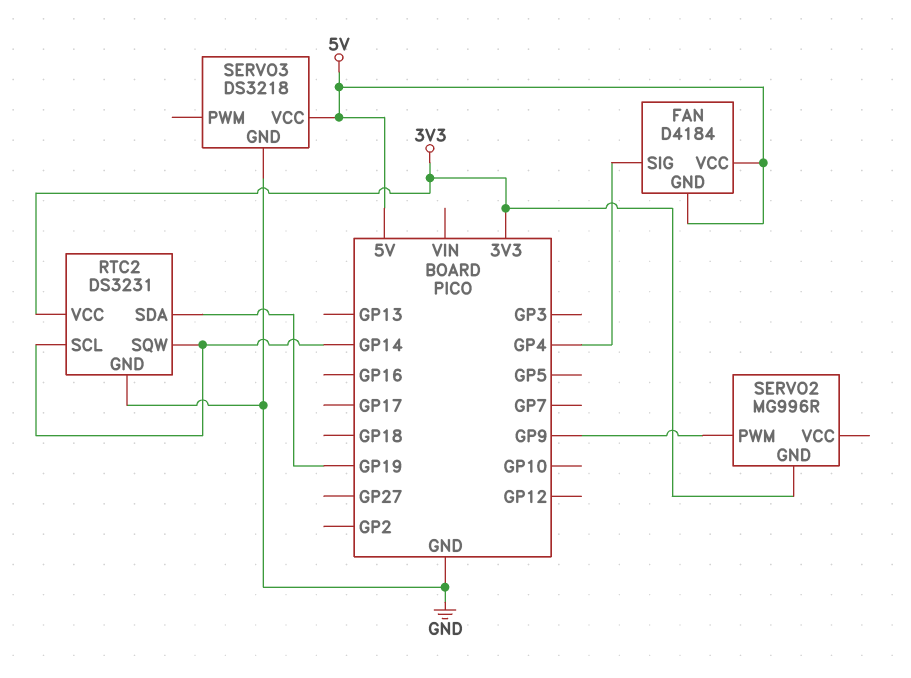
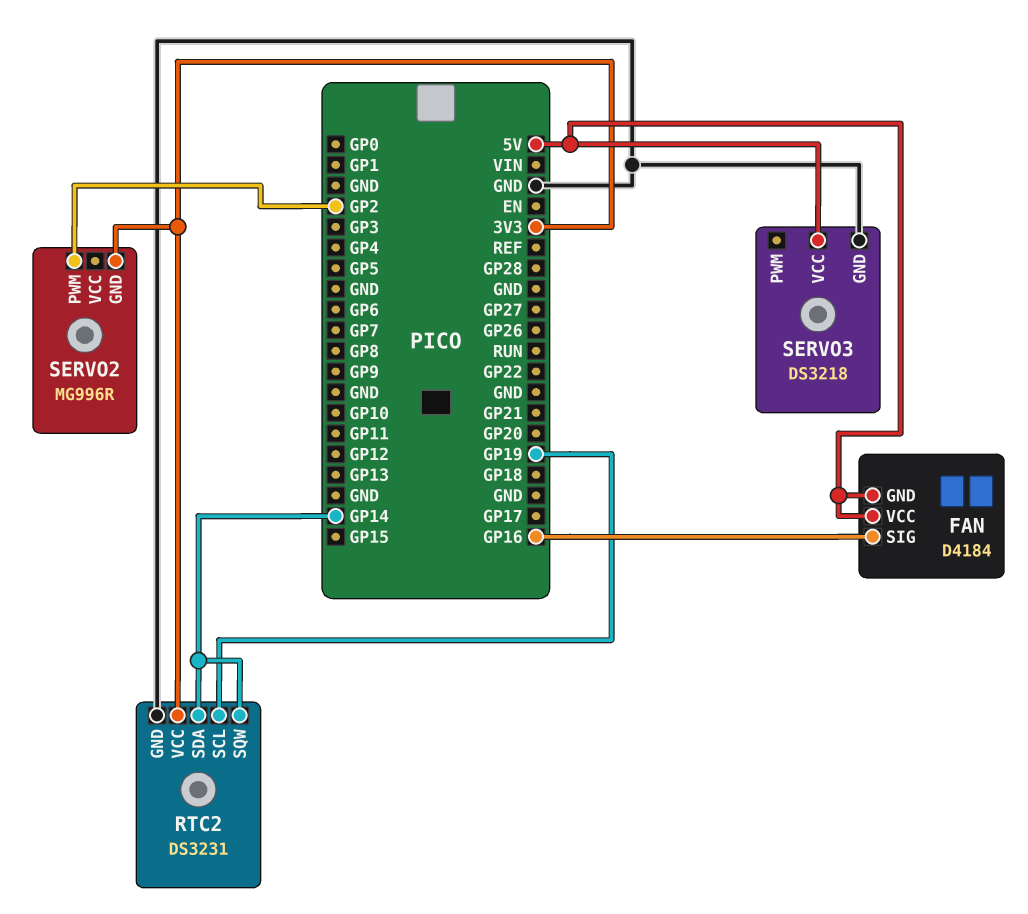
FAN pin SIG: GP4 -> GP16
RTC2 pin SCL: GP14 -> GP19
RTC2 pin SDA: GP19 -> GP14
SERVO2 pin PWM: GP9 -> GP2

